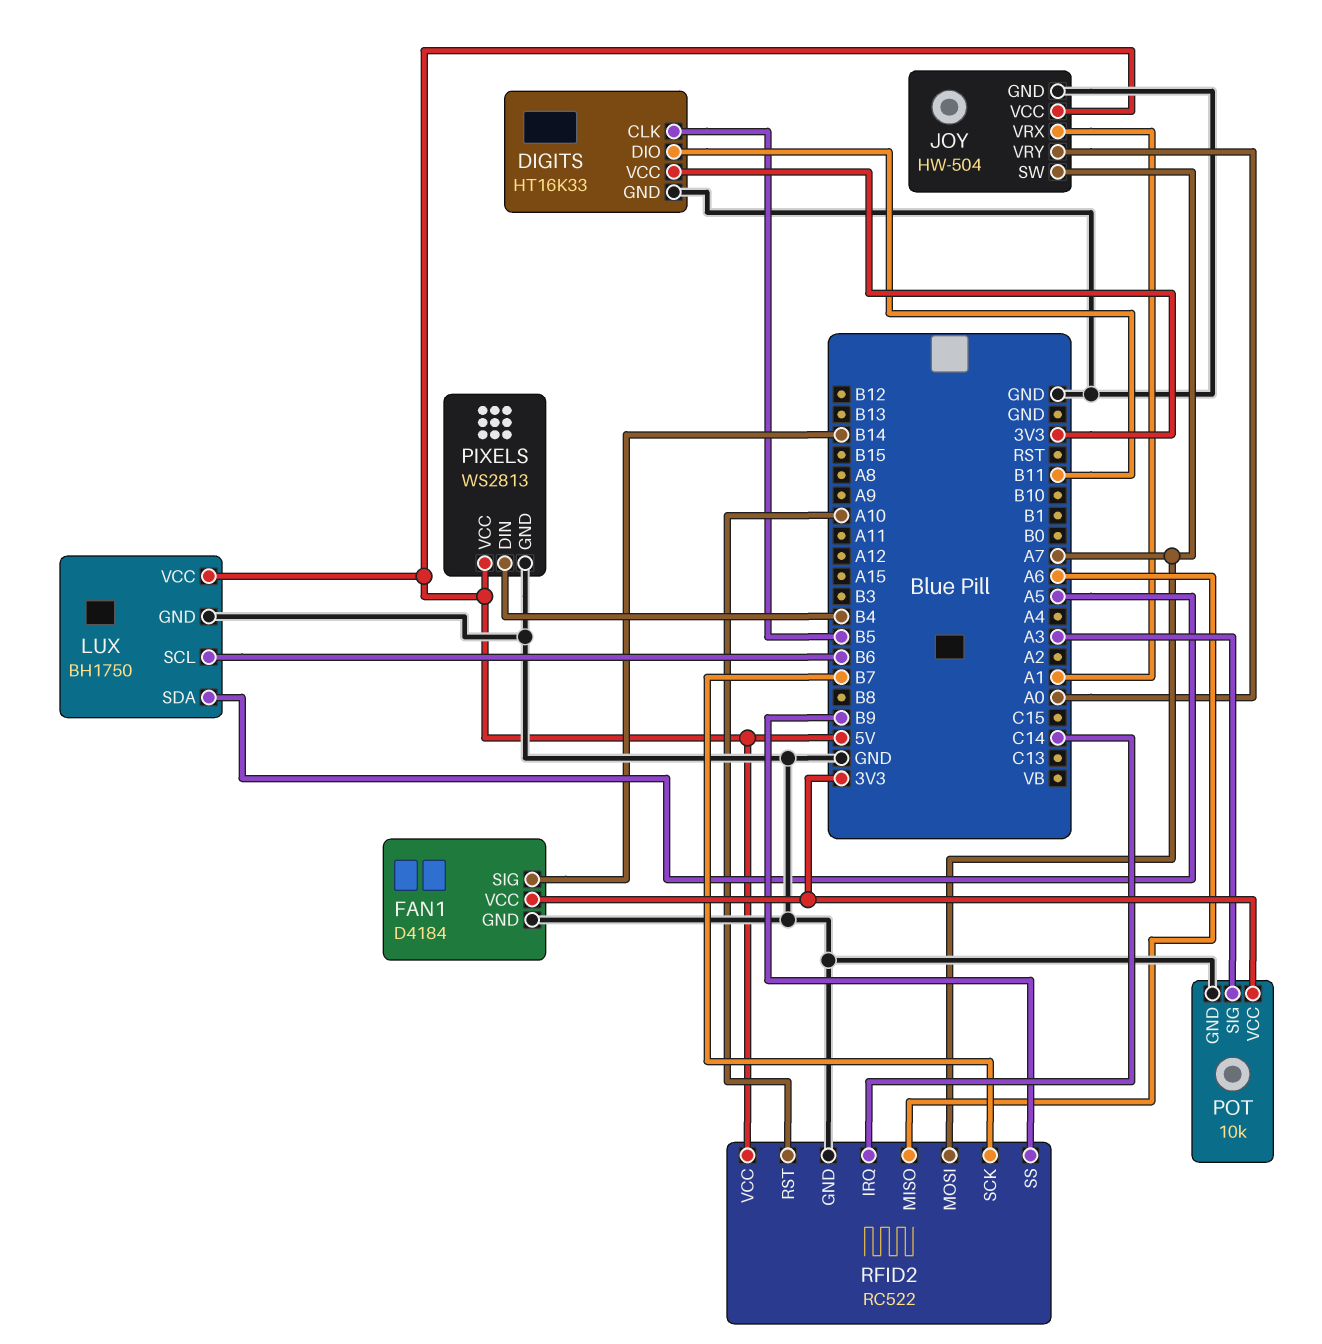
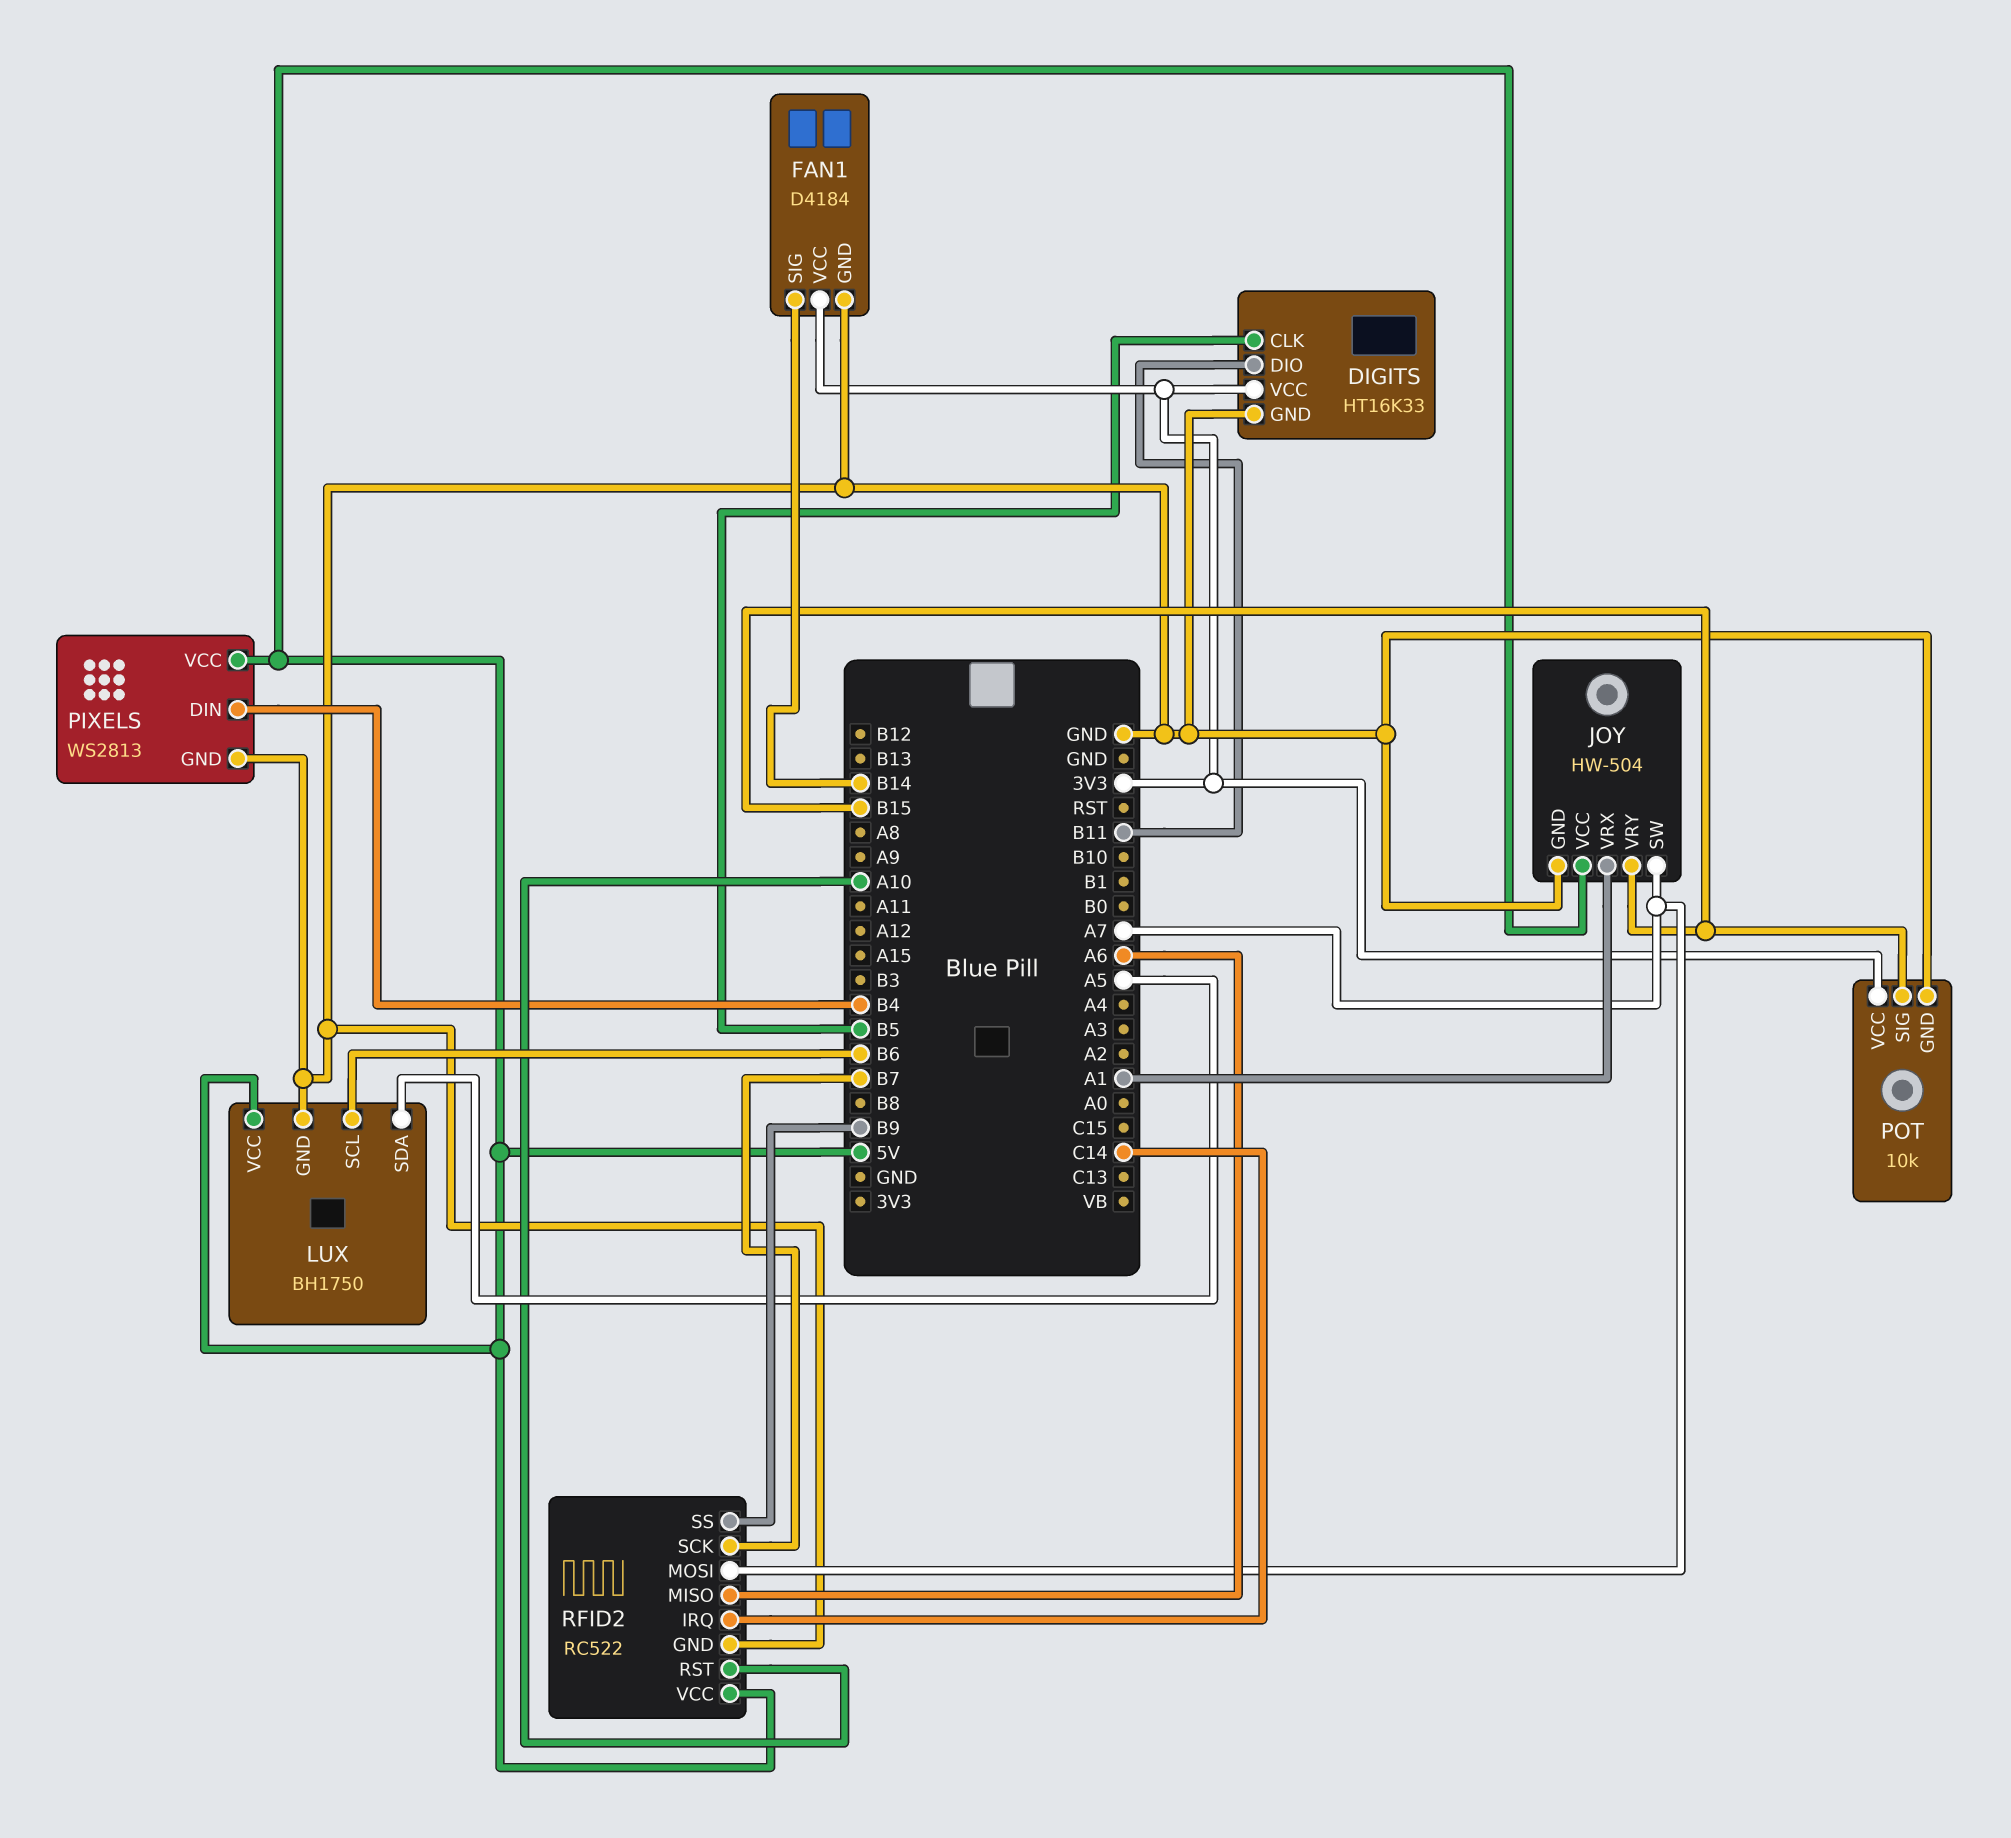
JOY pin VRY: A0 -> B15
POT pin SIG: A3 -> B15

